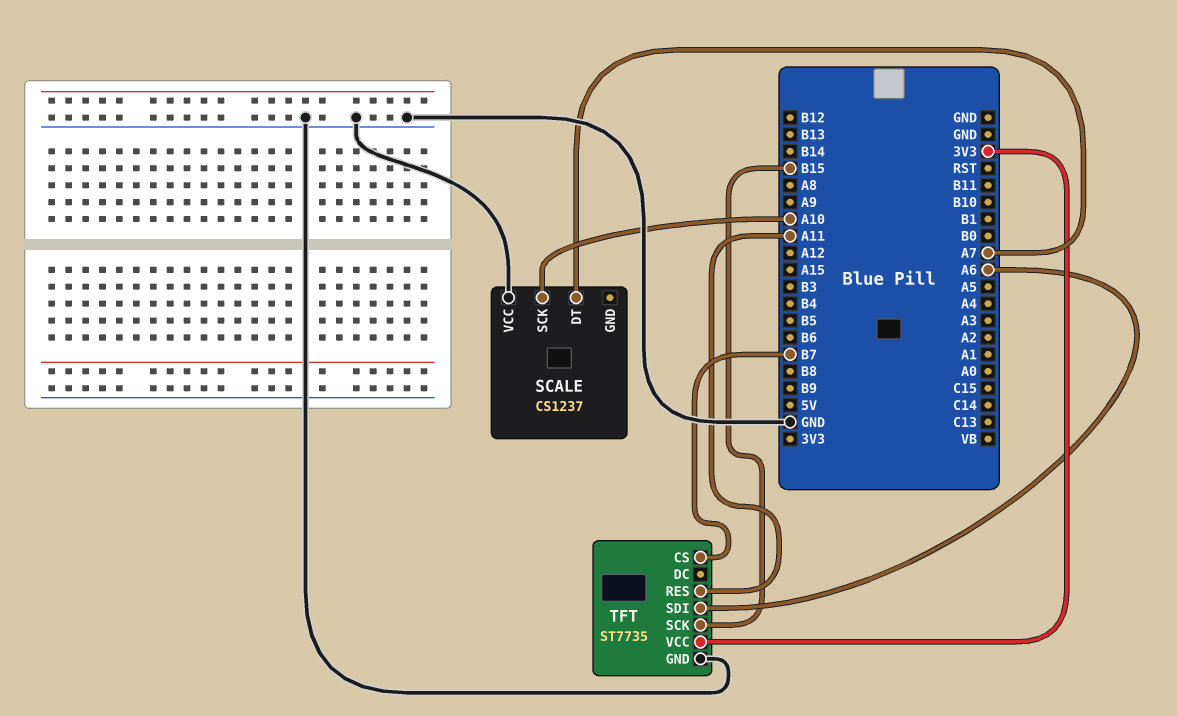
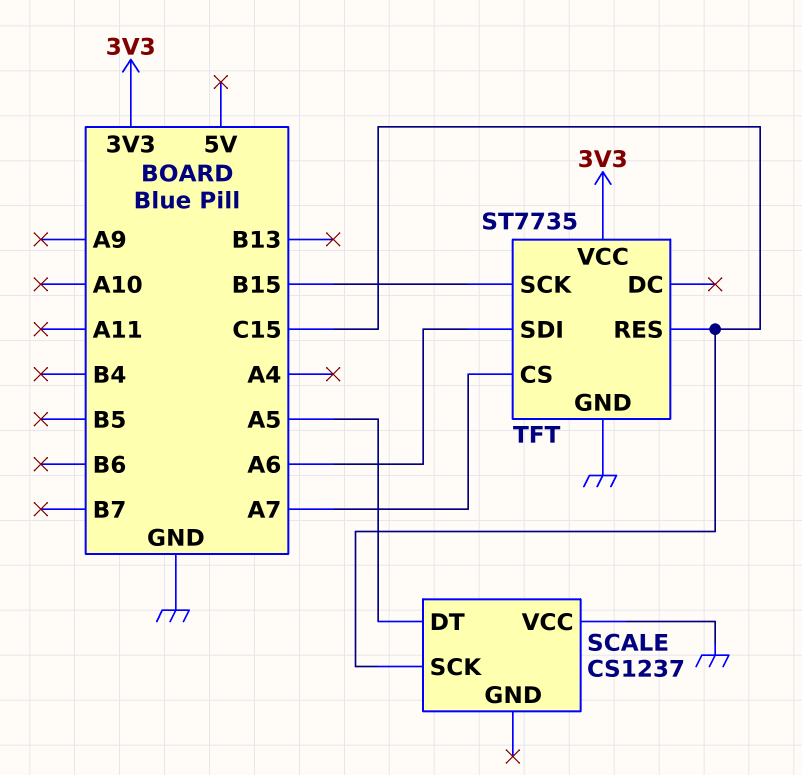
SCALE pin DT: A7 -> A5
SCALE pin SCK: A10 -> C15
TFT pin CS: B7 -> A7
TFT pin RES: A11 -> C15

